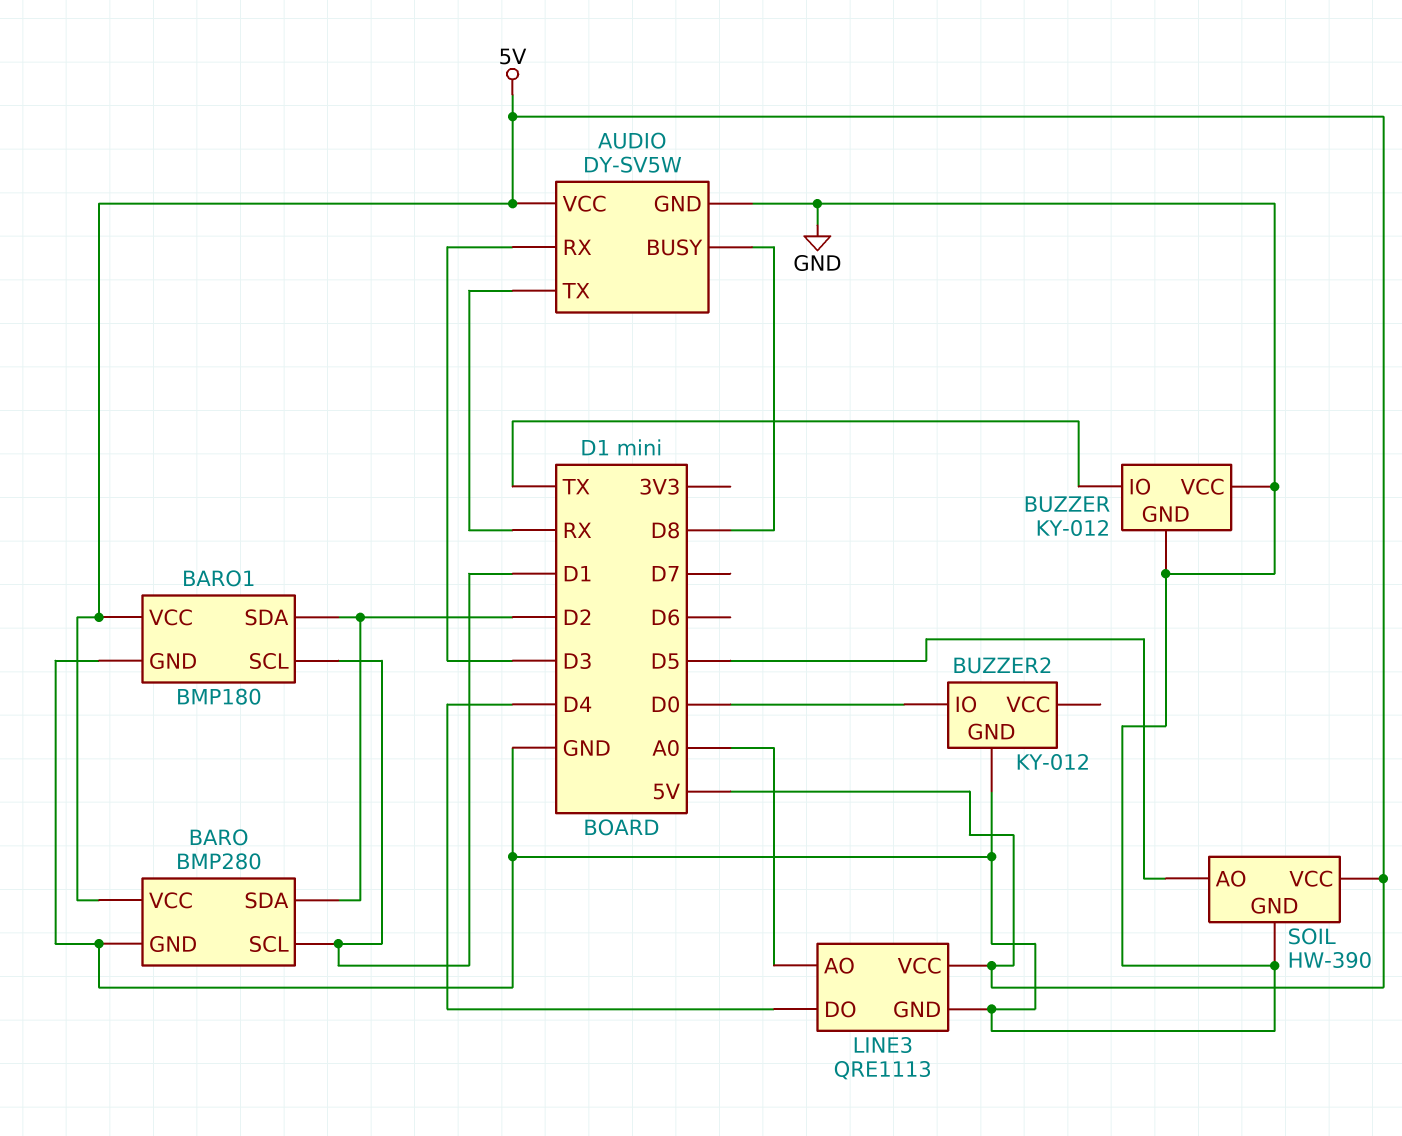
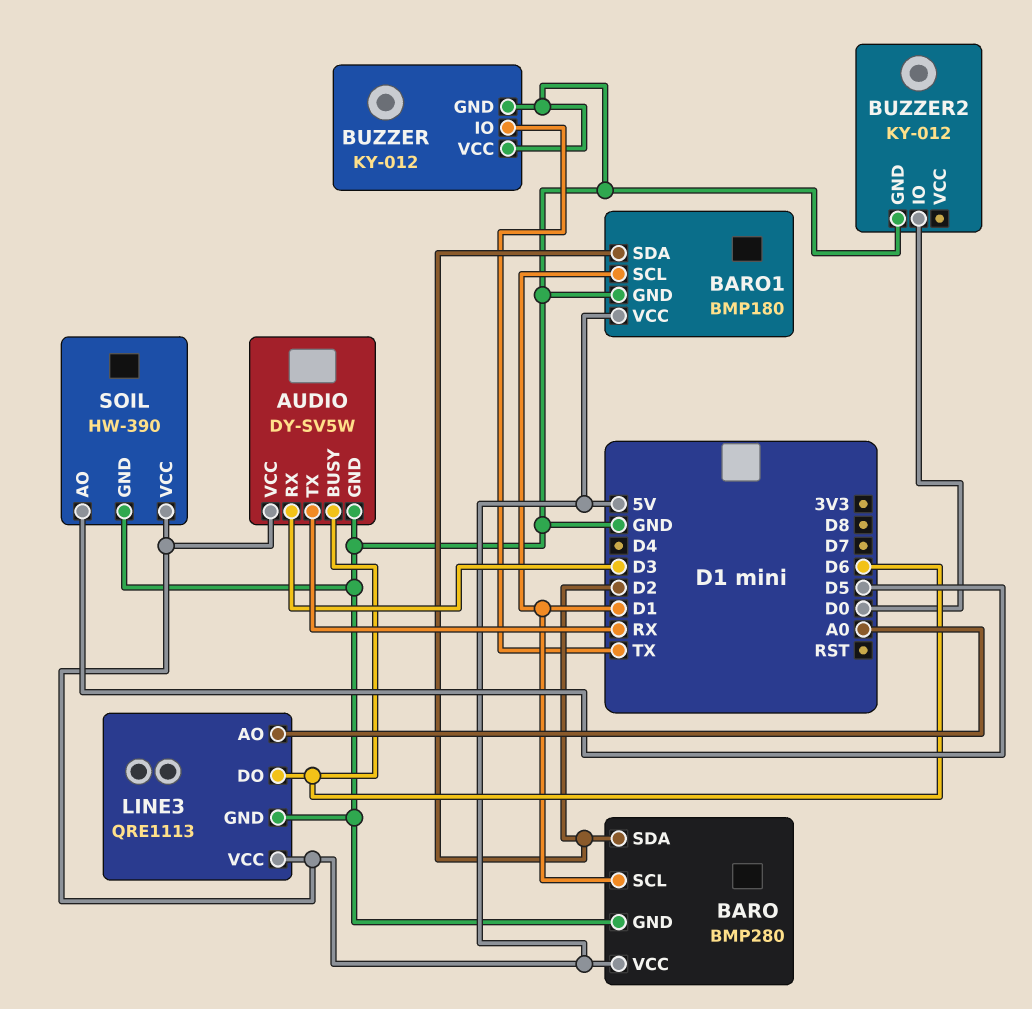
AUDIO pin BUSY: D8 -> D6
LINE3 pin DO: D4 -> D6

